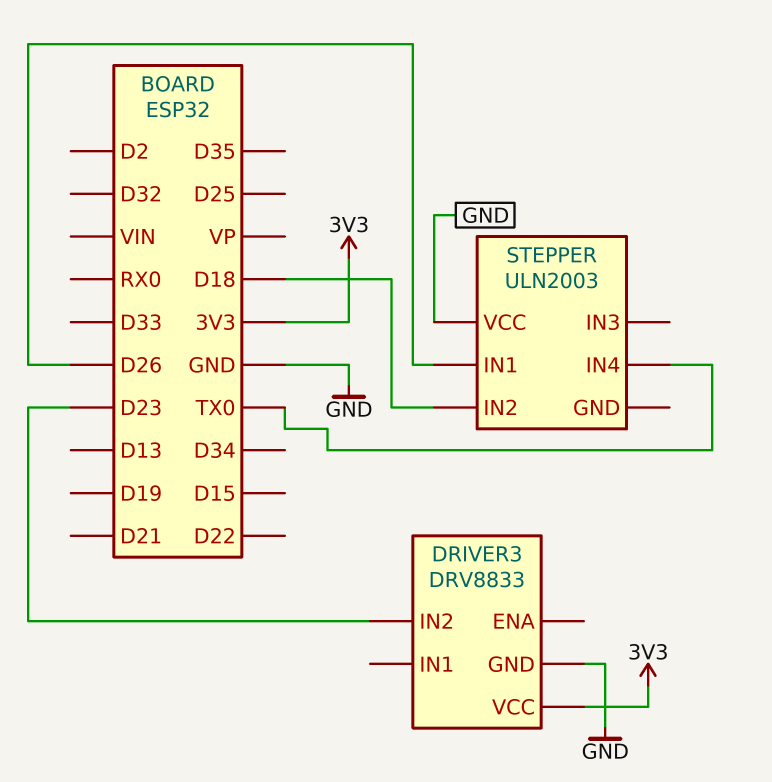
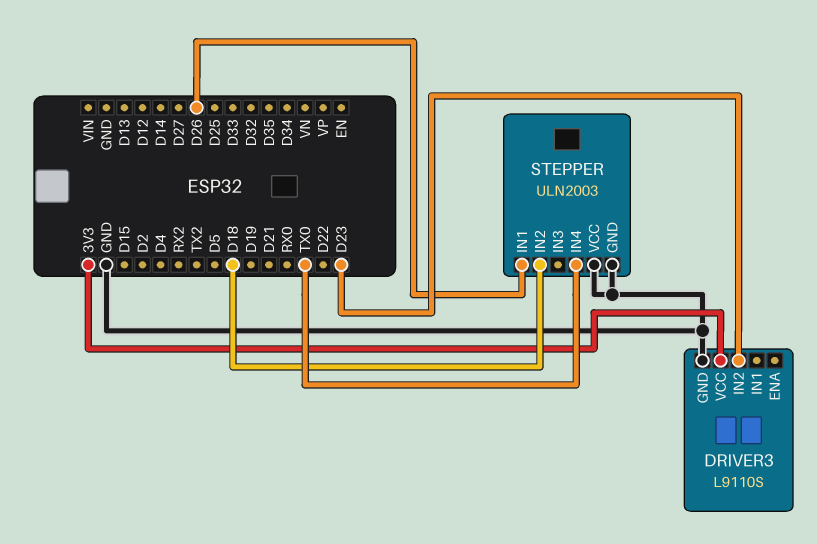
DRIVER3: DRV8833 -> L9110S
STEPPER pin GND: none -> GND

